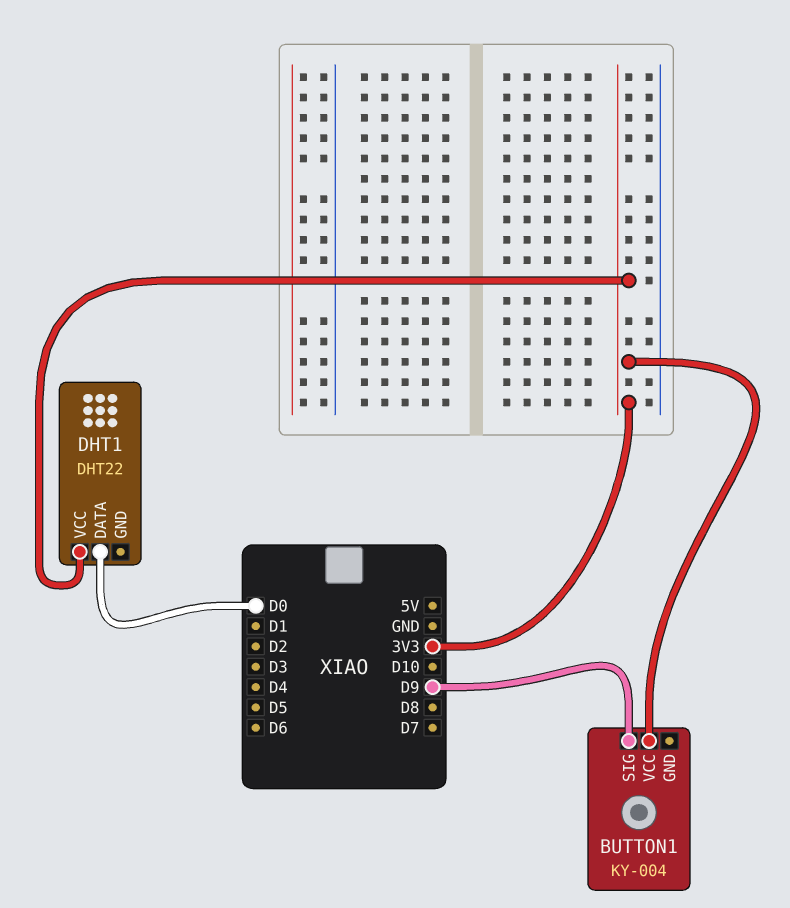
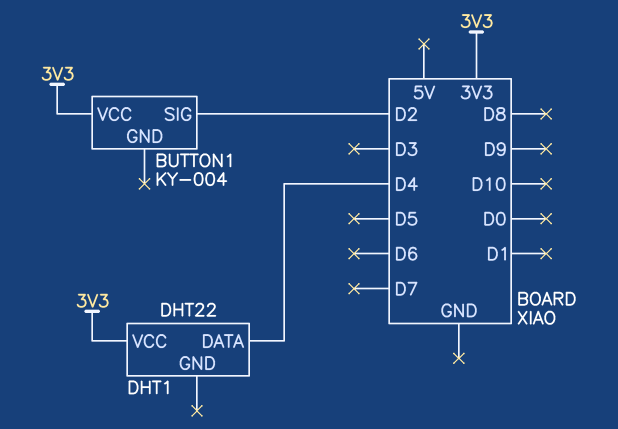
BUTTON1 pin SIG: D9 -> D2
DHT1 pin DATA: D0 -> D4

